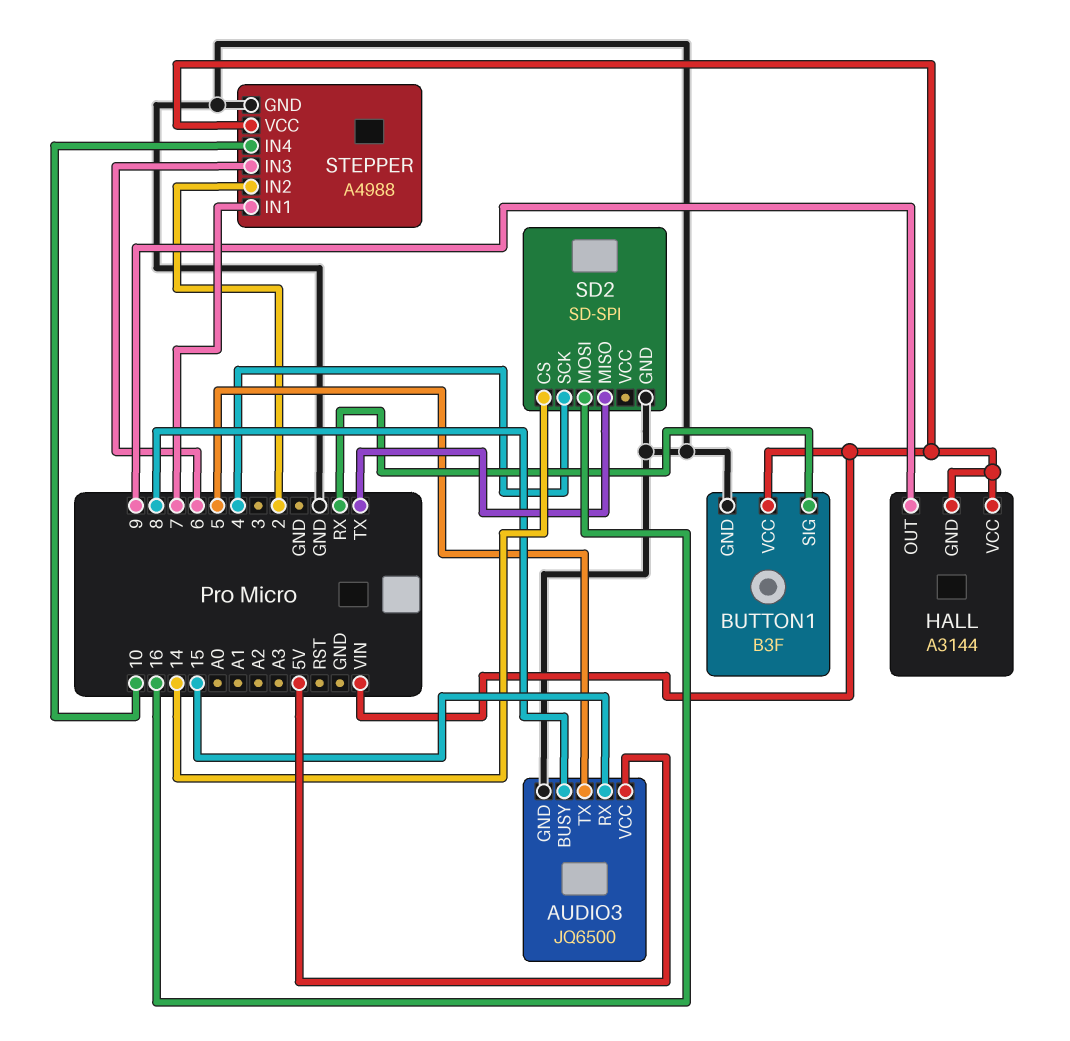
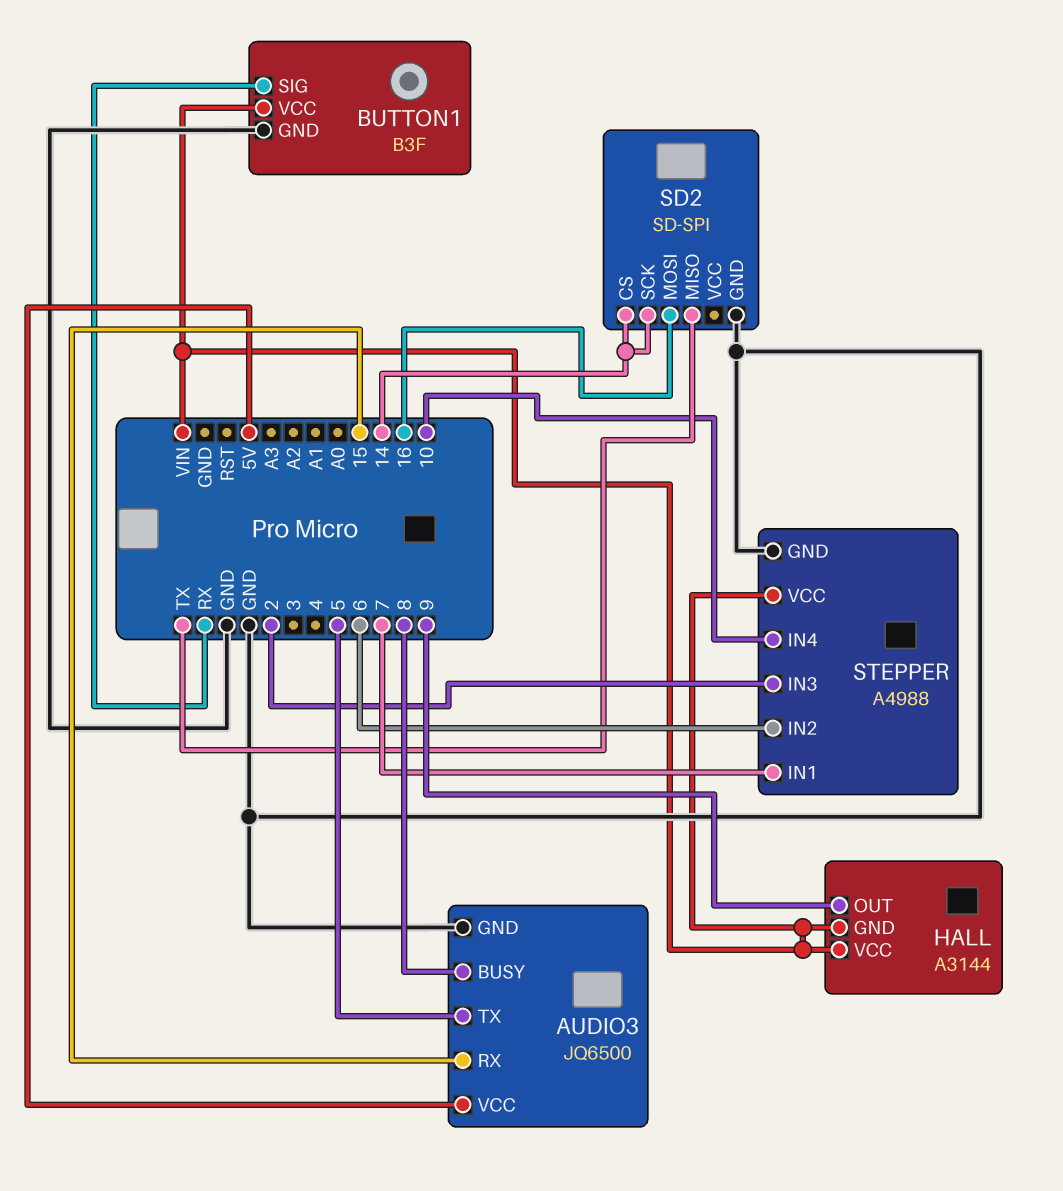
SD2 pin SCK: 4 -> 14
STEPPER pin IN2: 2 -> 6
STEPPER pin IN3: 6 -> 2

